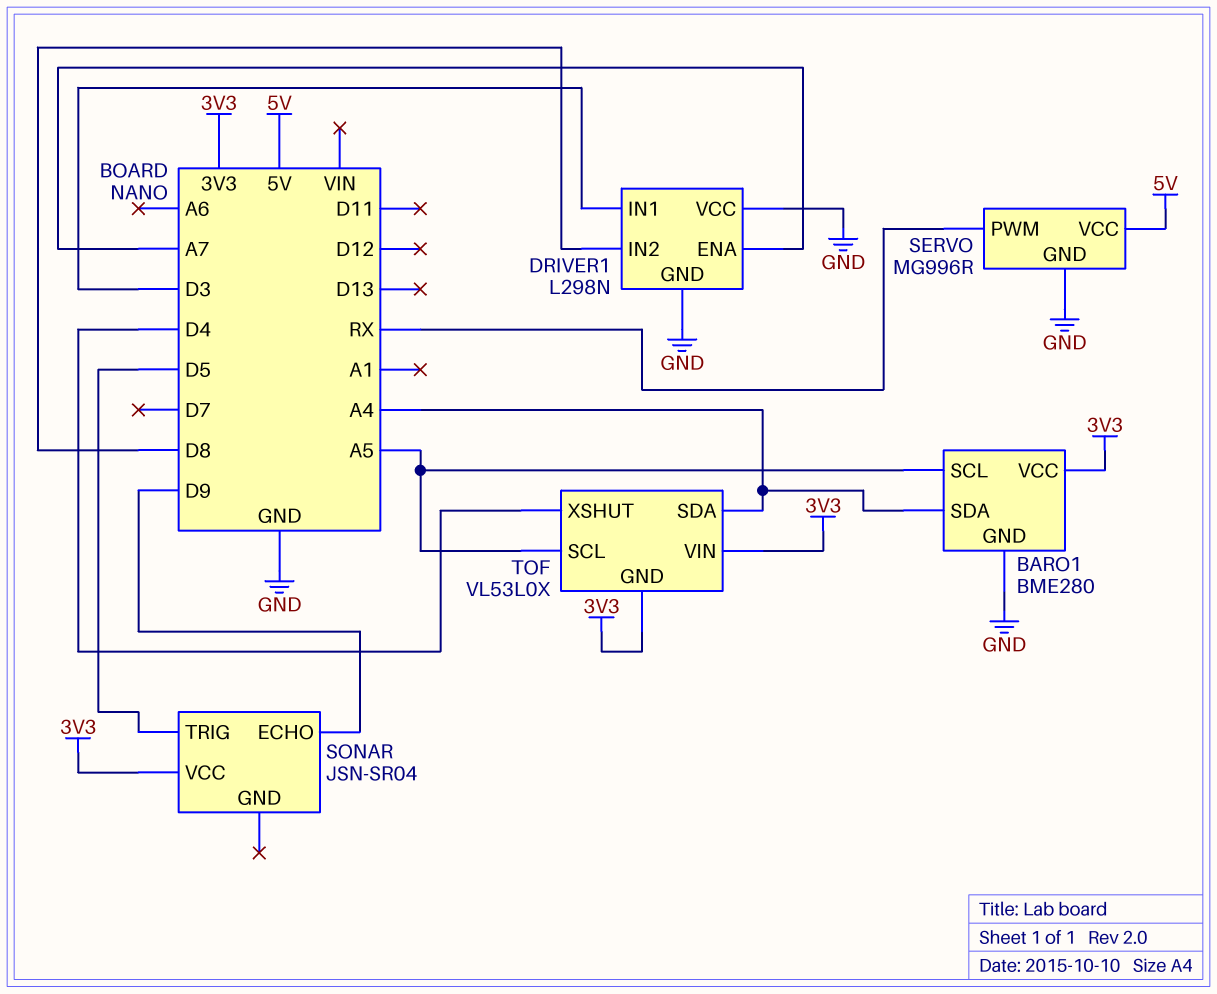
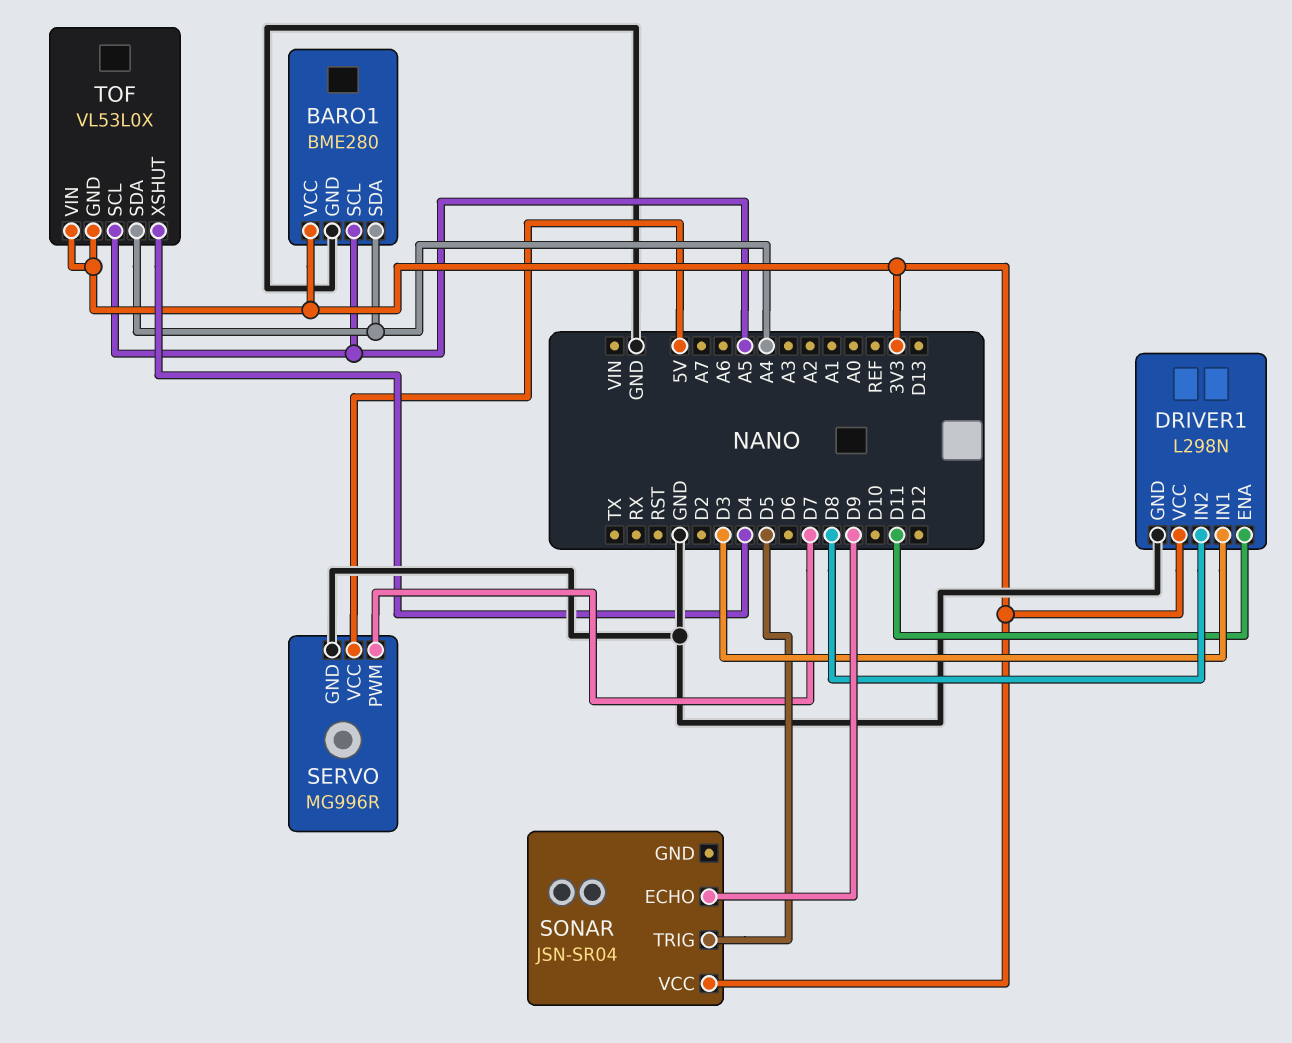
DRIVER1 pin ENA: A7 -> D11
DRIVER1 pin VCC: GND -> 3V3
SERVO pin PWM: RX -> D7

